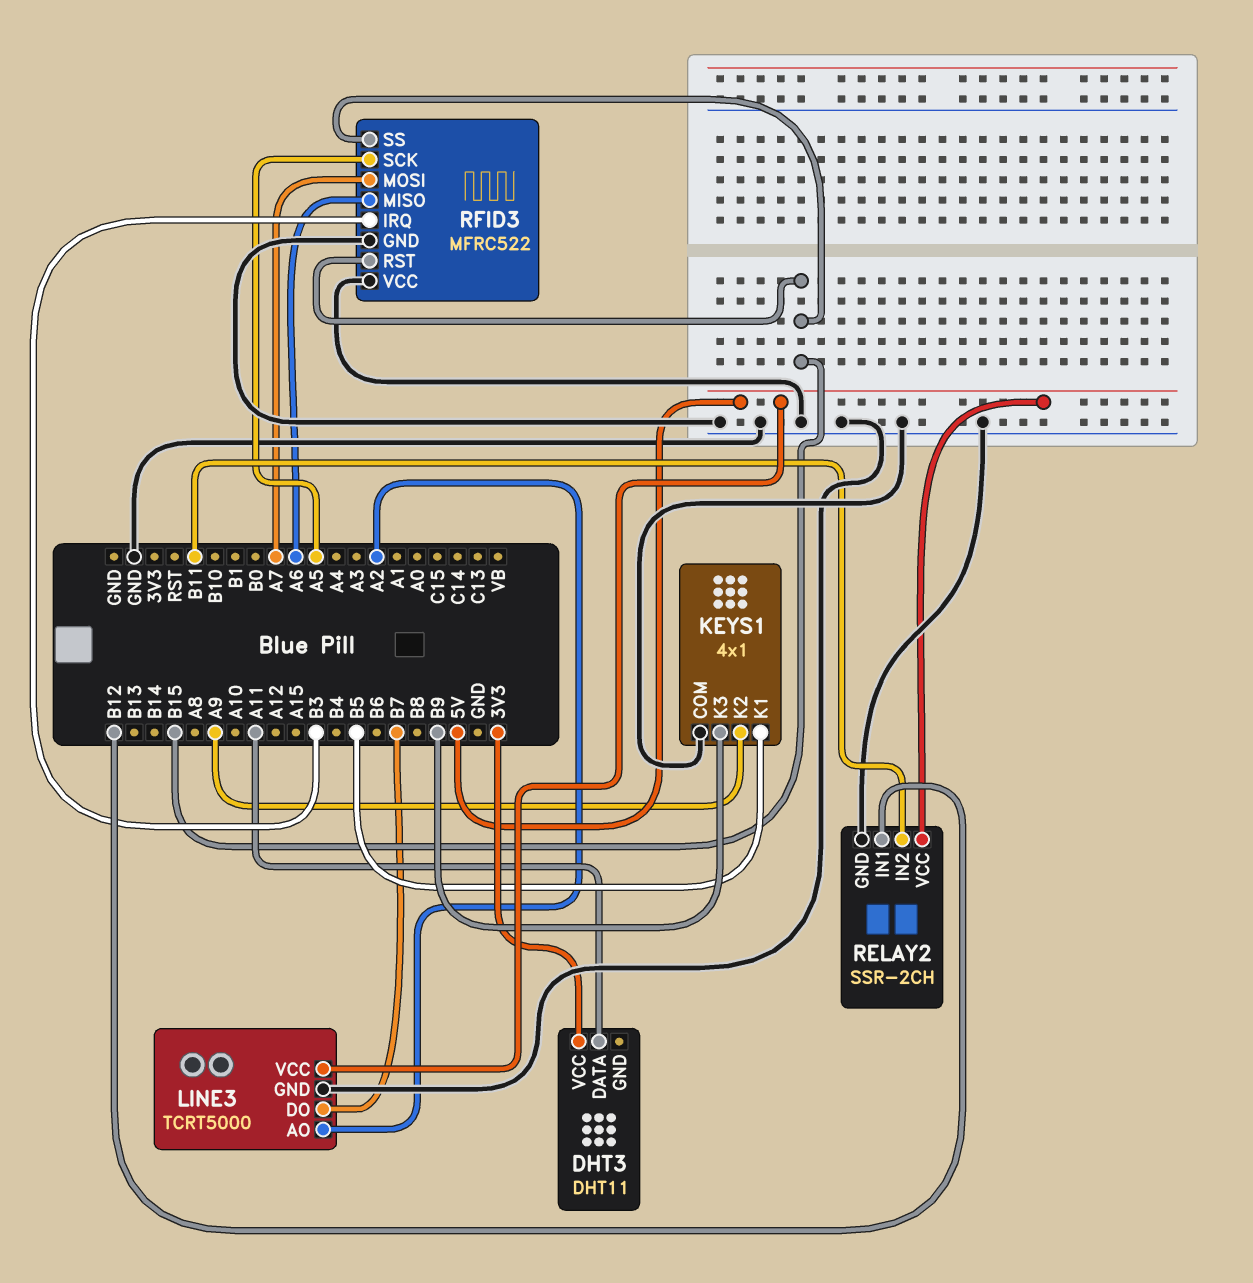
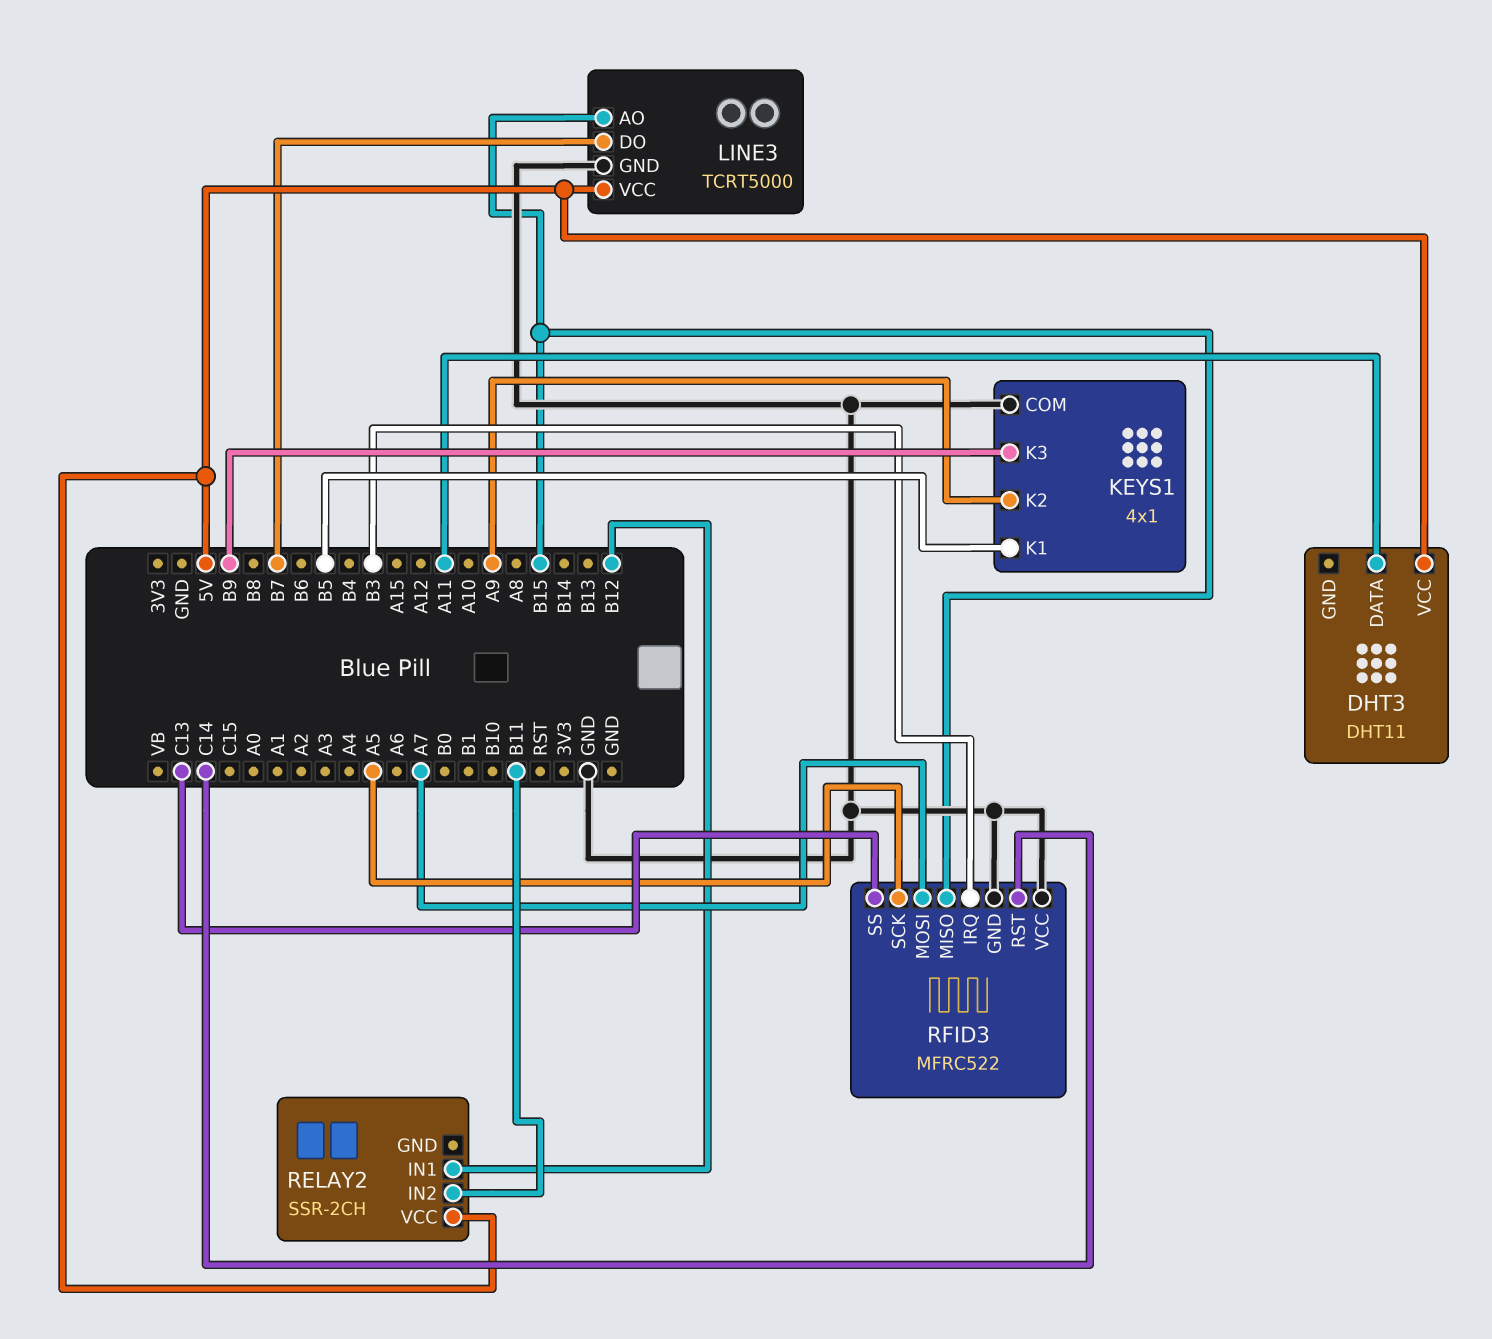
DHT3 pin VCC: 3V3 -> 5V
LINE3 pin AO: A2 -> B15
RELAY2 pin GND: GND -> none
RFID3 pin MISO: A6 -> B15
RFID3 pin RST: B15 -> C14
RFID3 pin SS: B15 -> C13

